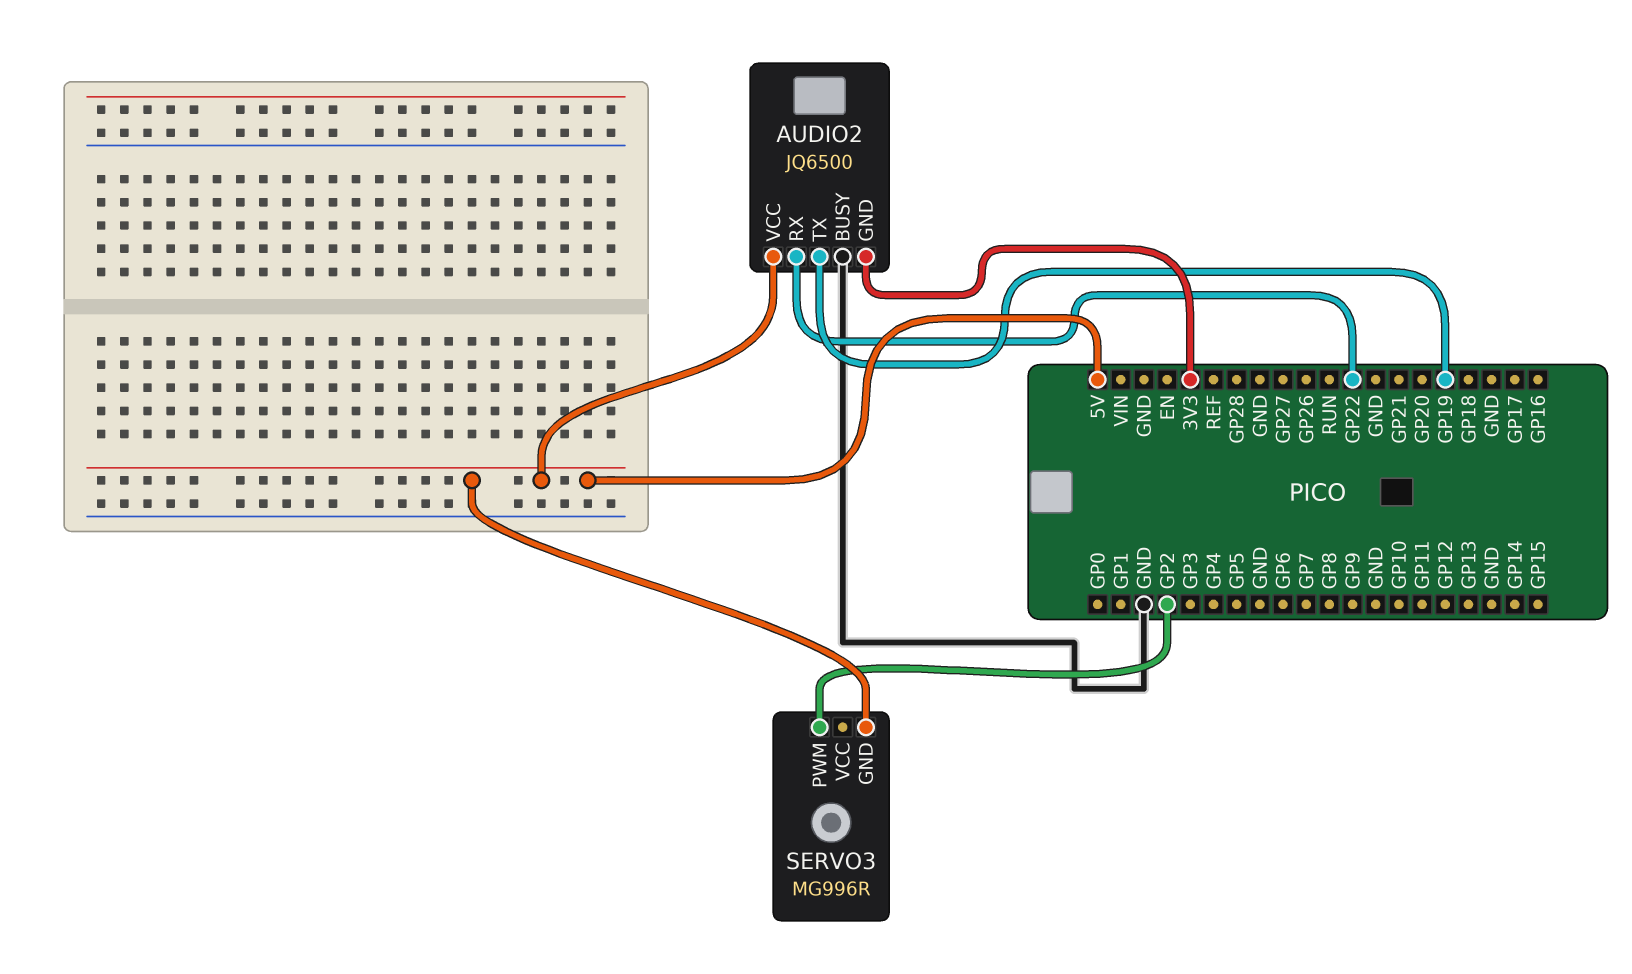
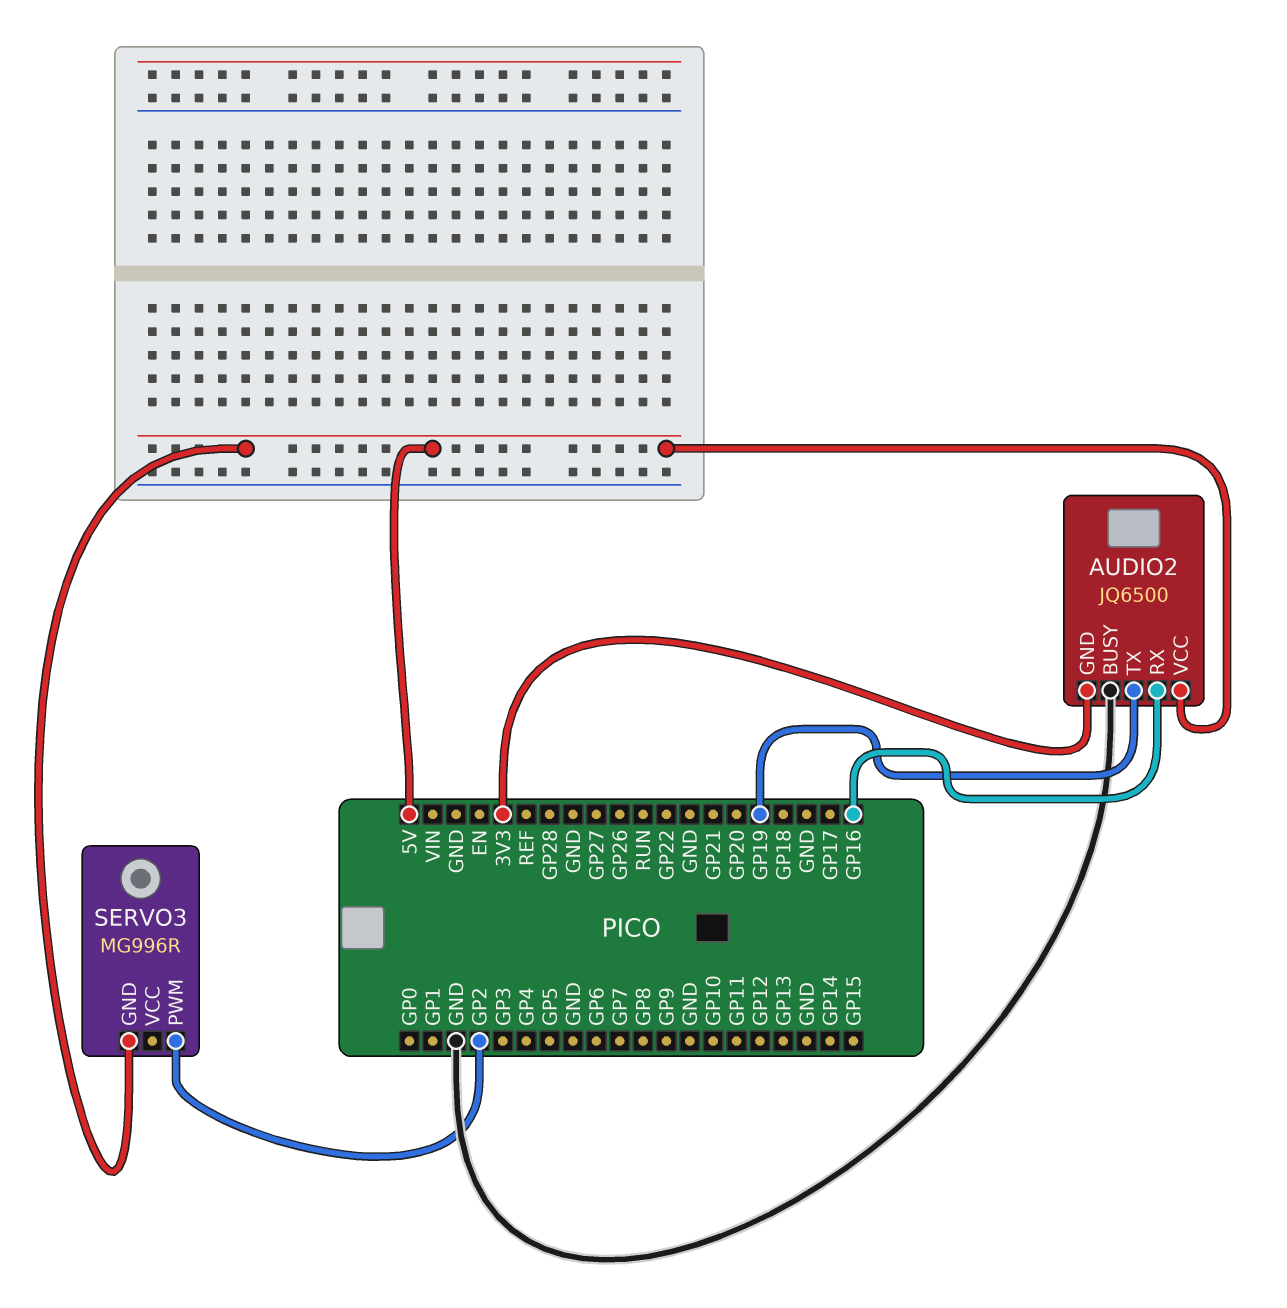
AUDIO2 pin RX: GP22 -> GP16

